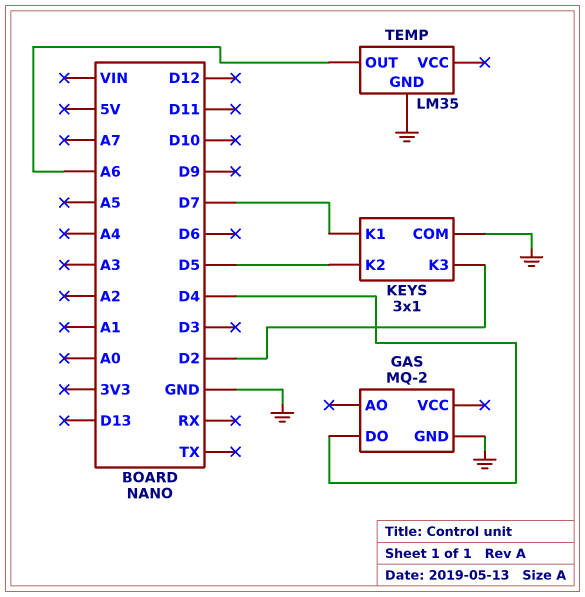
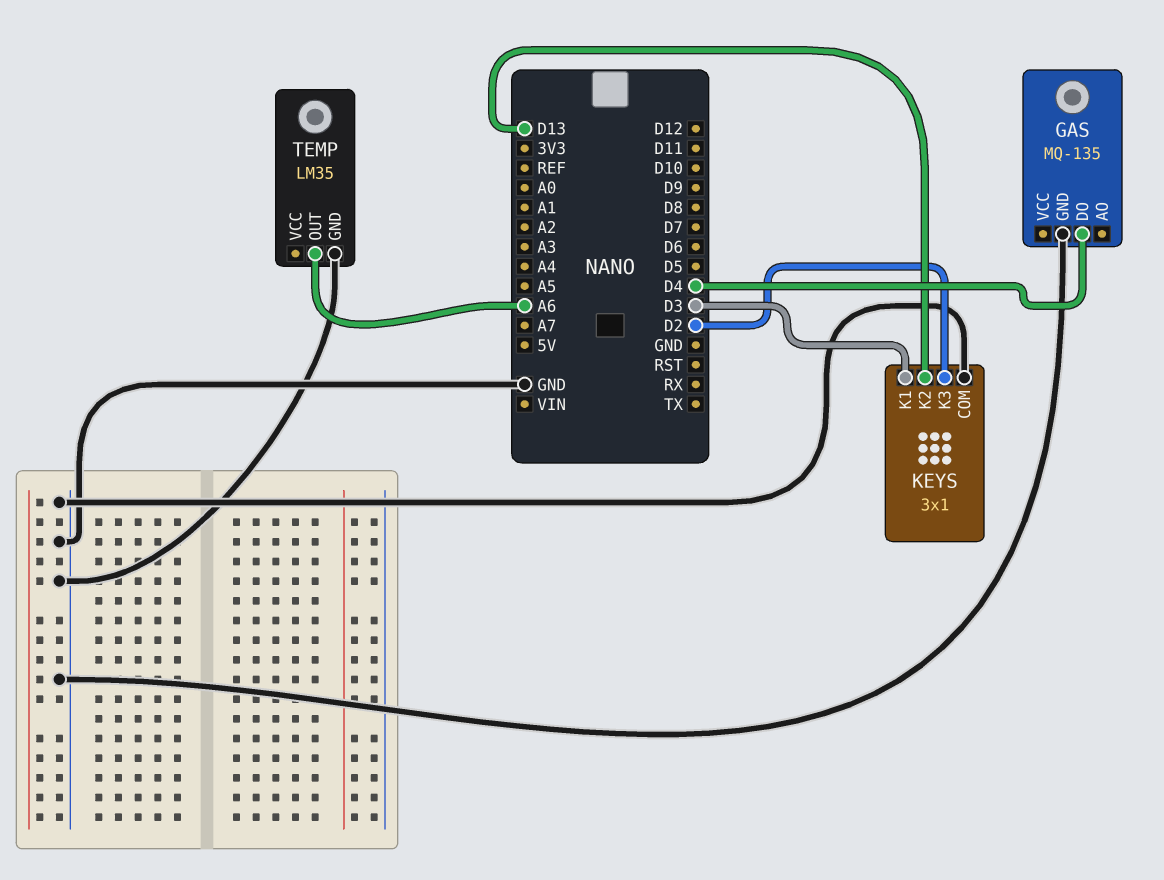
GAS: MQ-2 -> MQ-135
KEYS pin K1: D7 -> D3
KEYS pin K2: D5 -> D13

